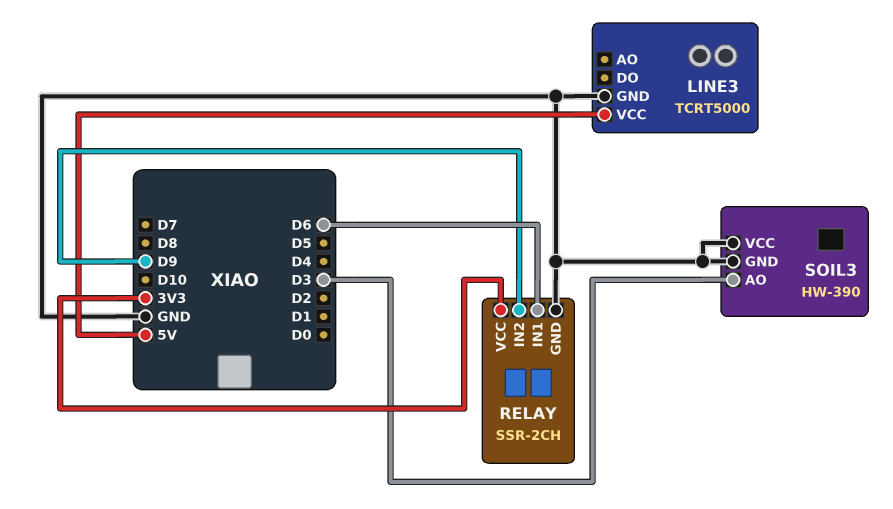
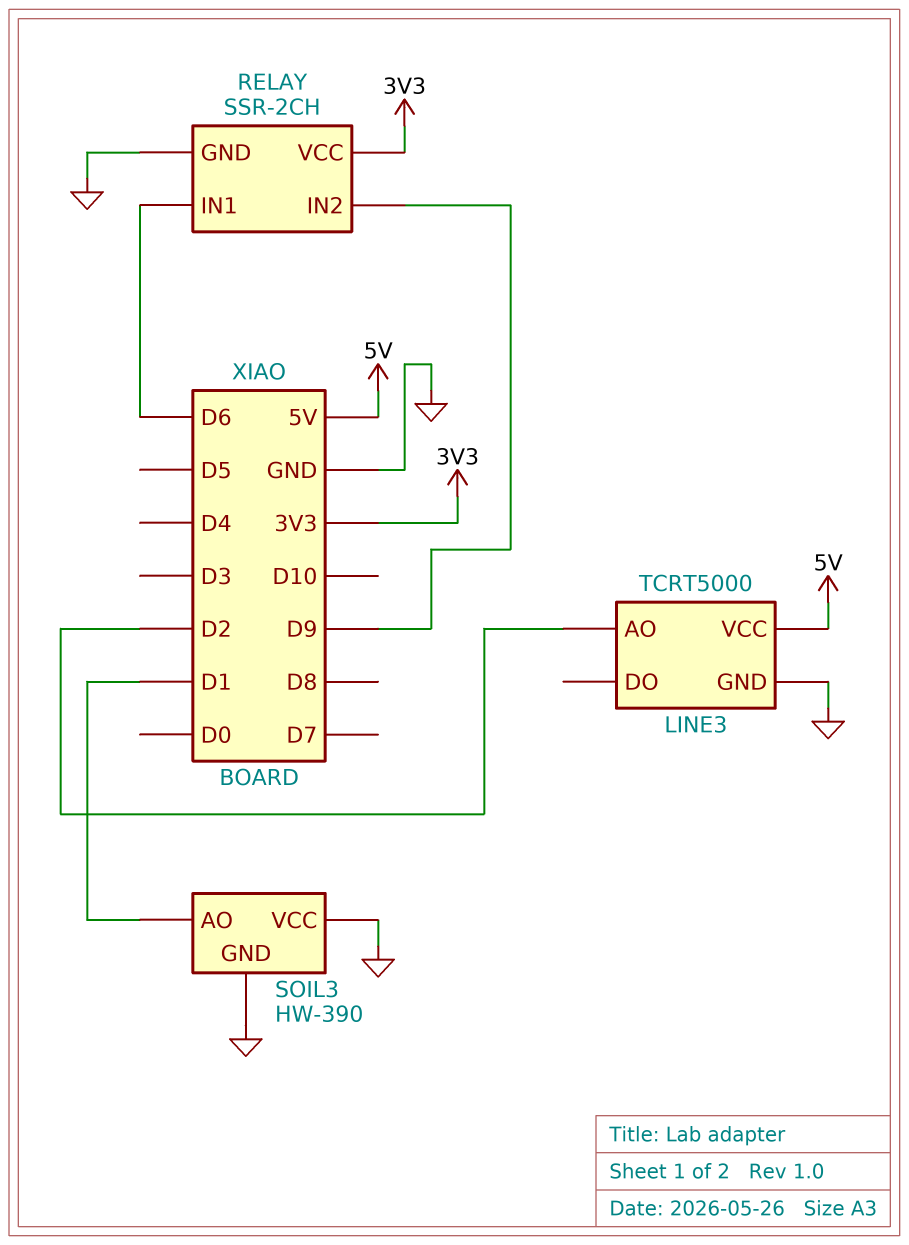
LINE3 pin AO: none -> D2
SOIL3 pin AO: D3 -> D1

